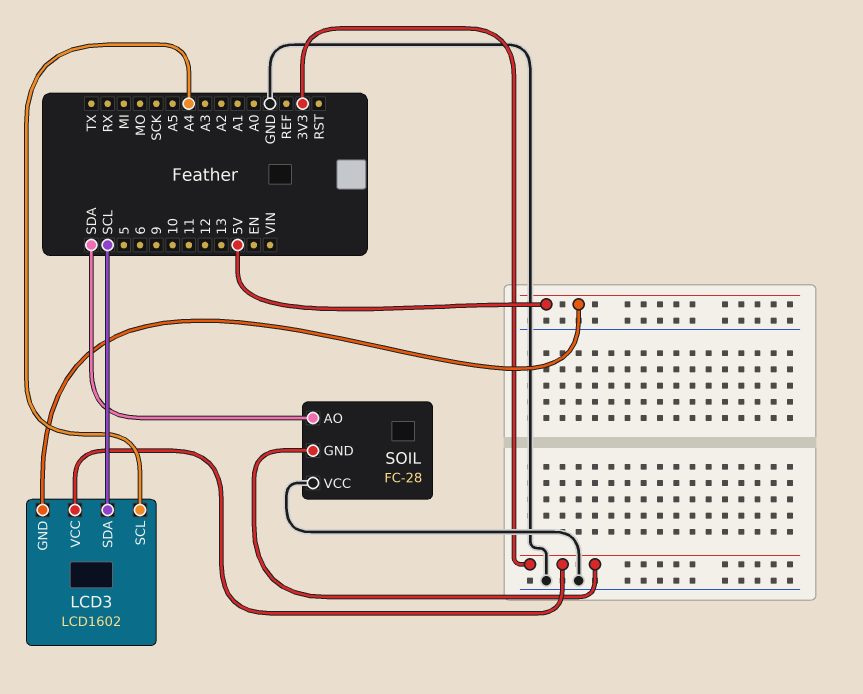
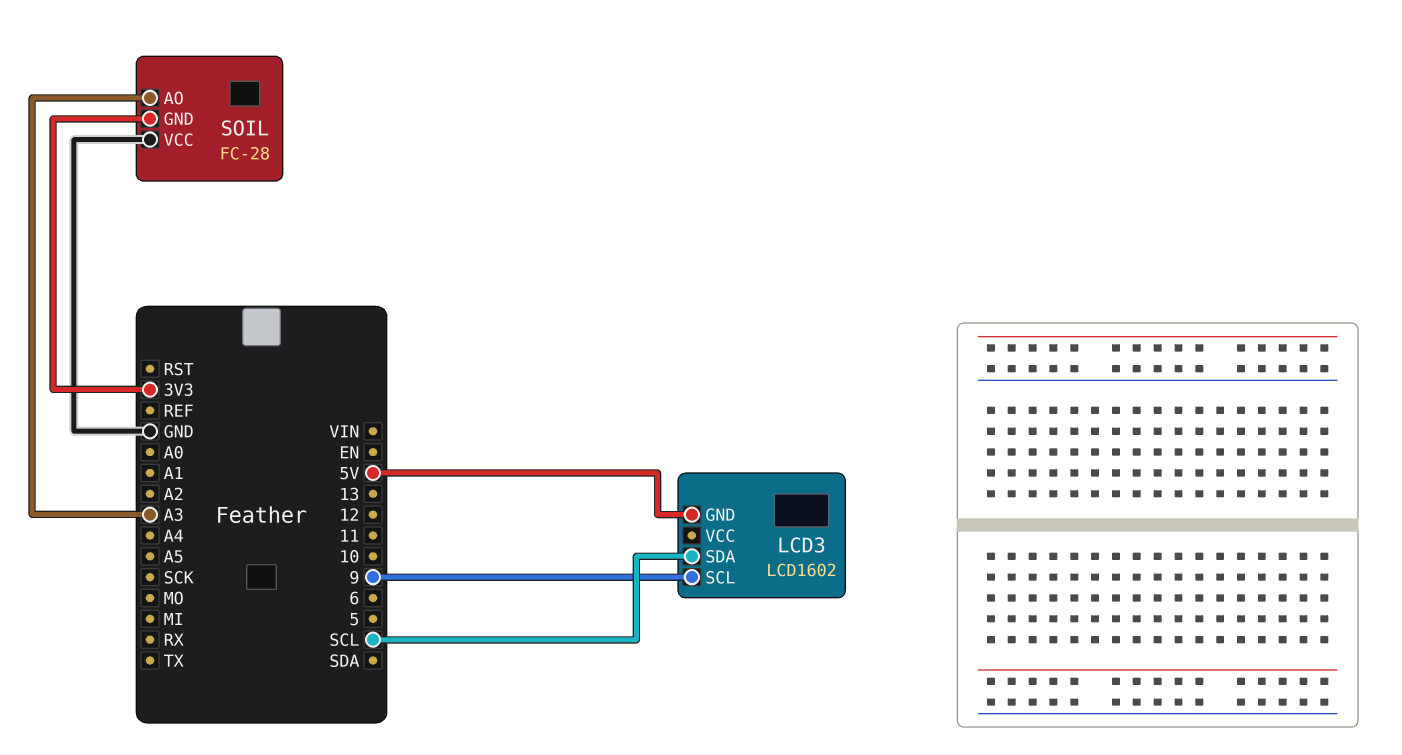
LCD3 pin SCL: A4 -> 9
LCD3 pin VCC: 3V3 -> none
SOIL pin AO: SDA -> A3

